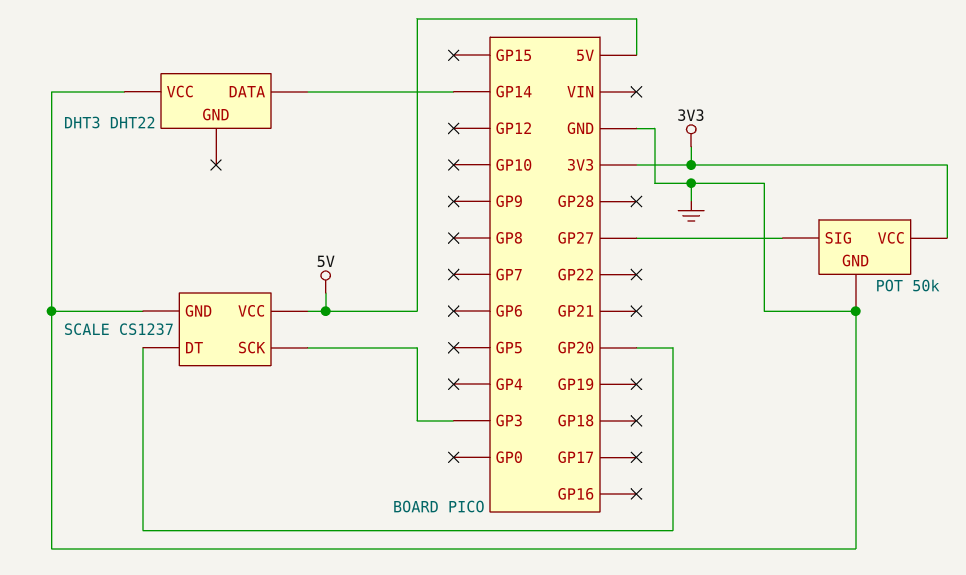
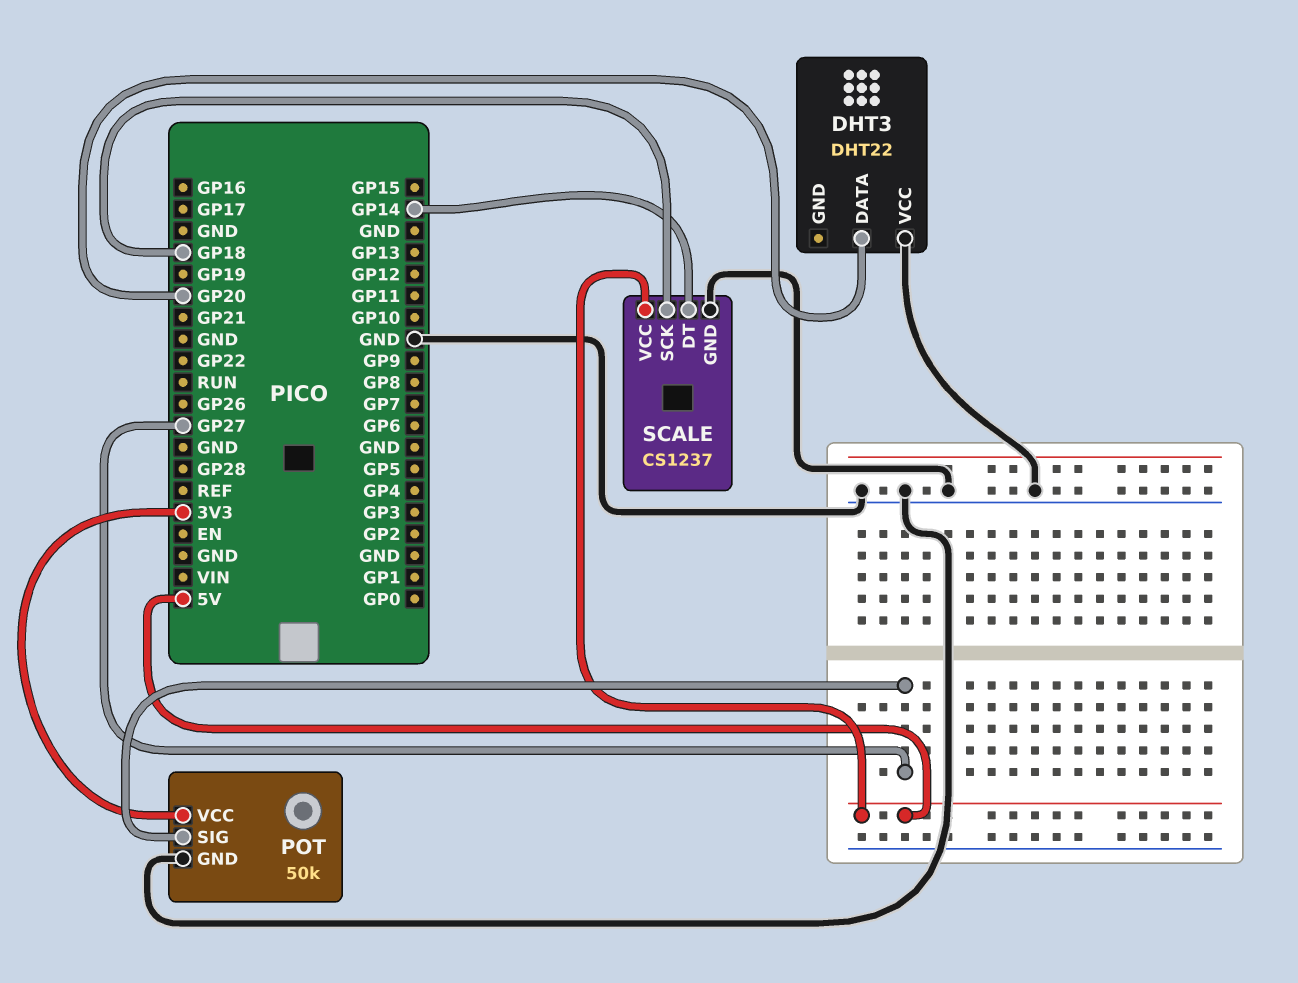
DHT3 pin DATA: GP14 -> GP20
SCALE pin DT: GP20 -> GP14
SCALE pin SCK: GP3 -> GP18

